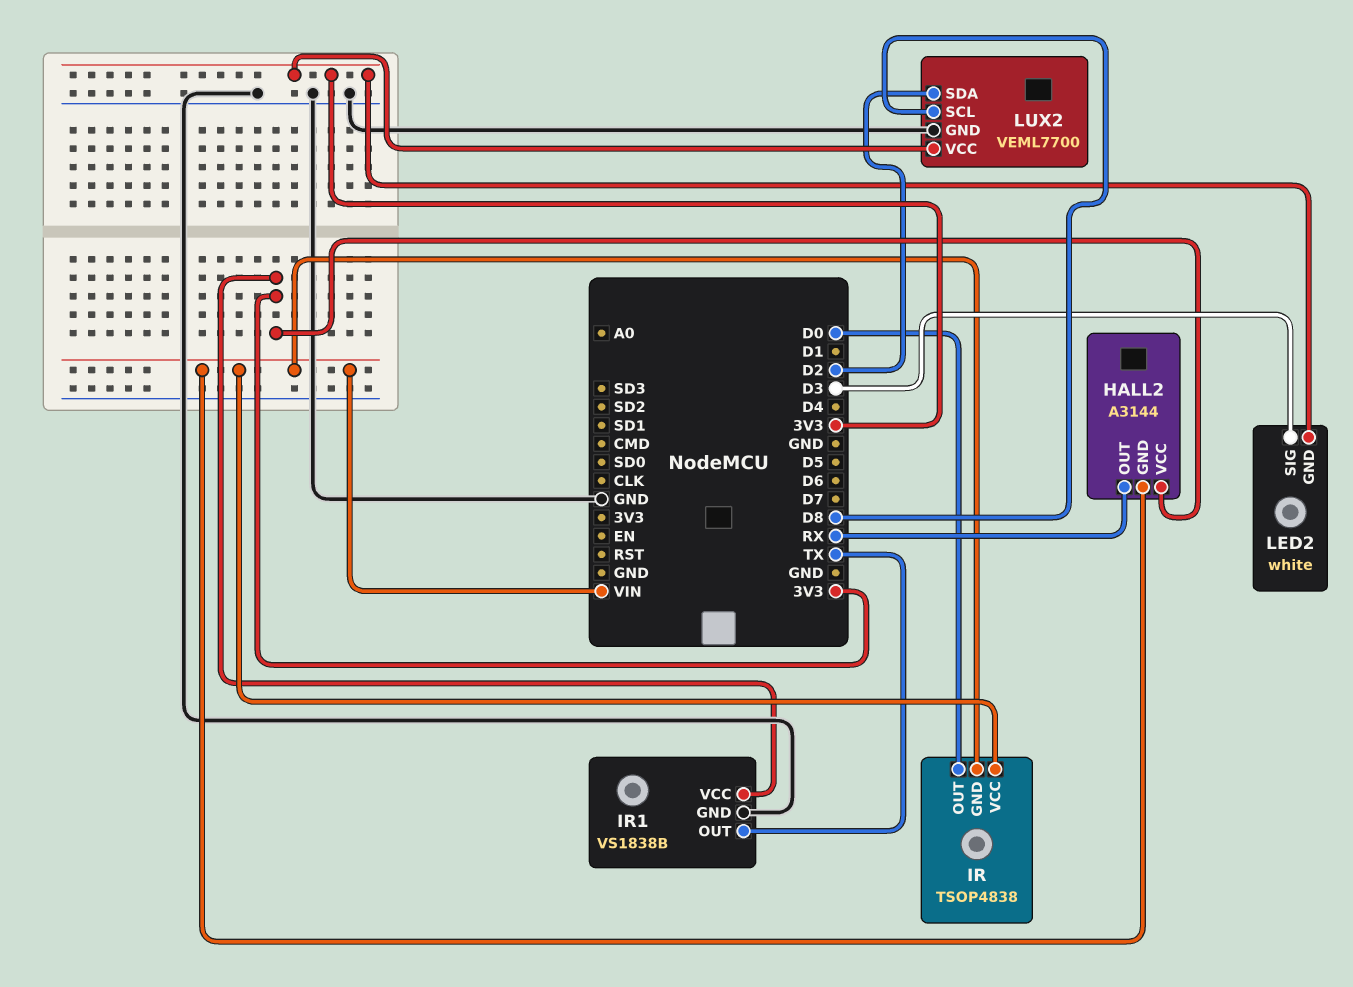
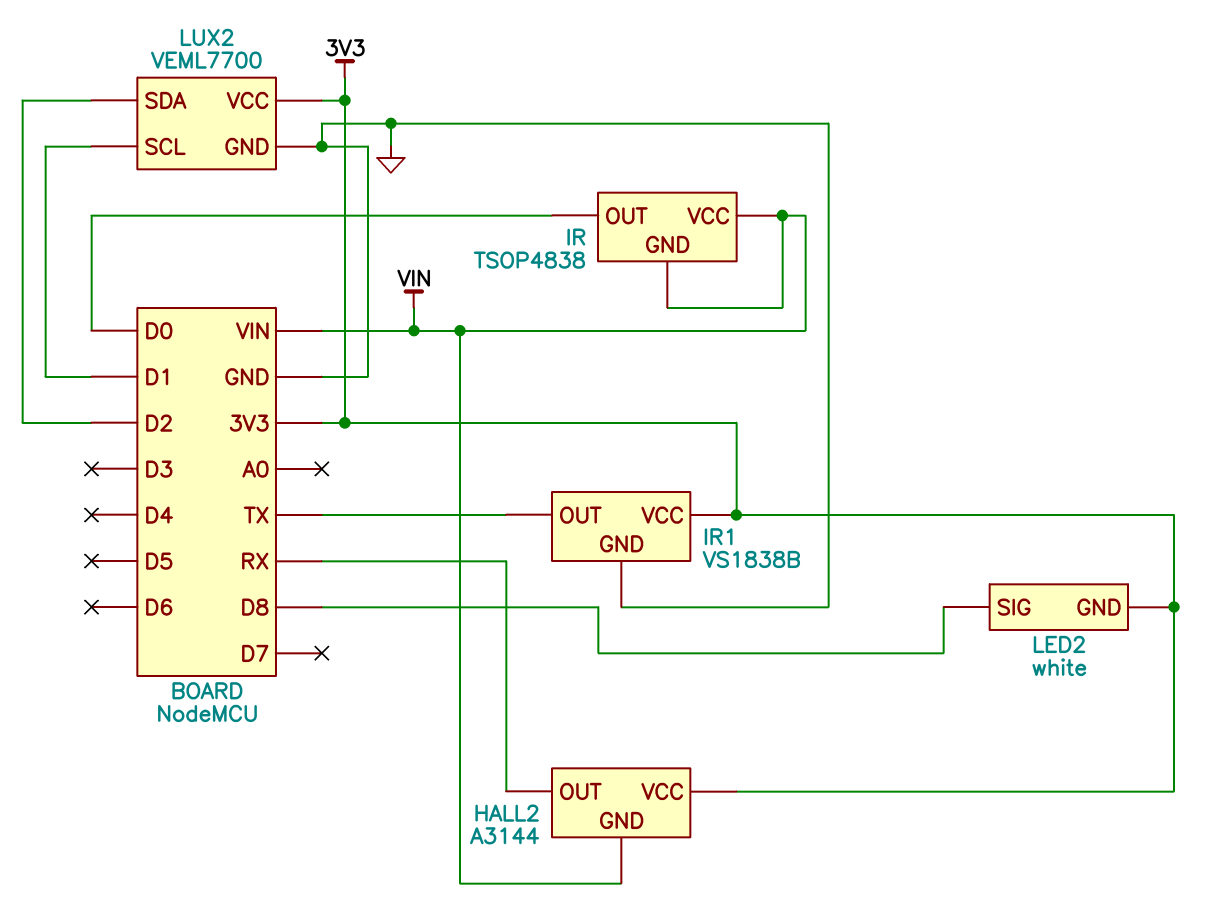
LED2 pin SIG: D3 -> D8
LUX2 pin SCL: D8 -> D1

